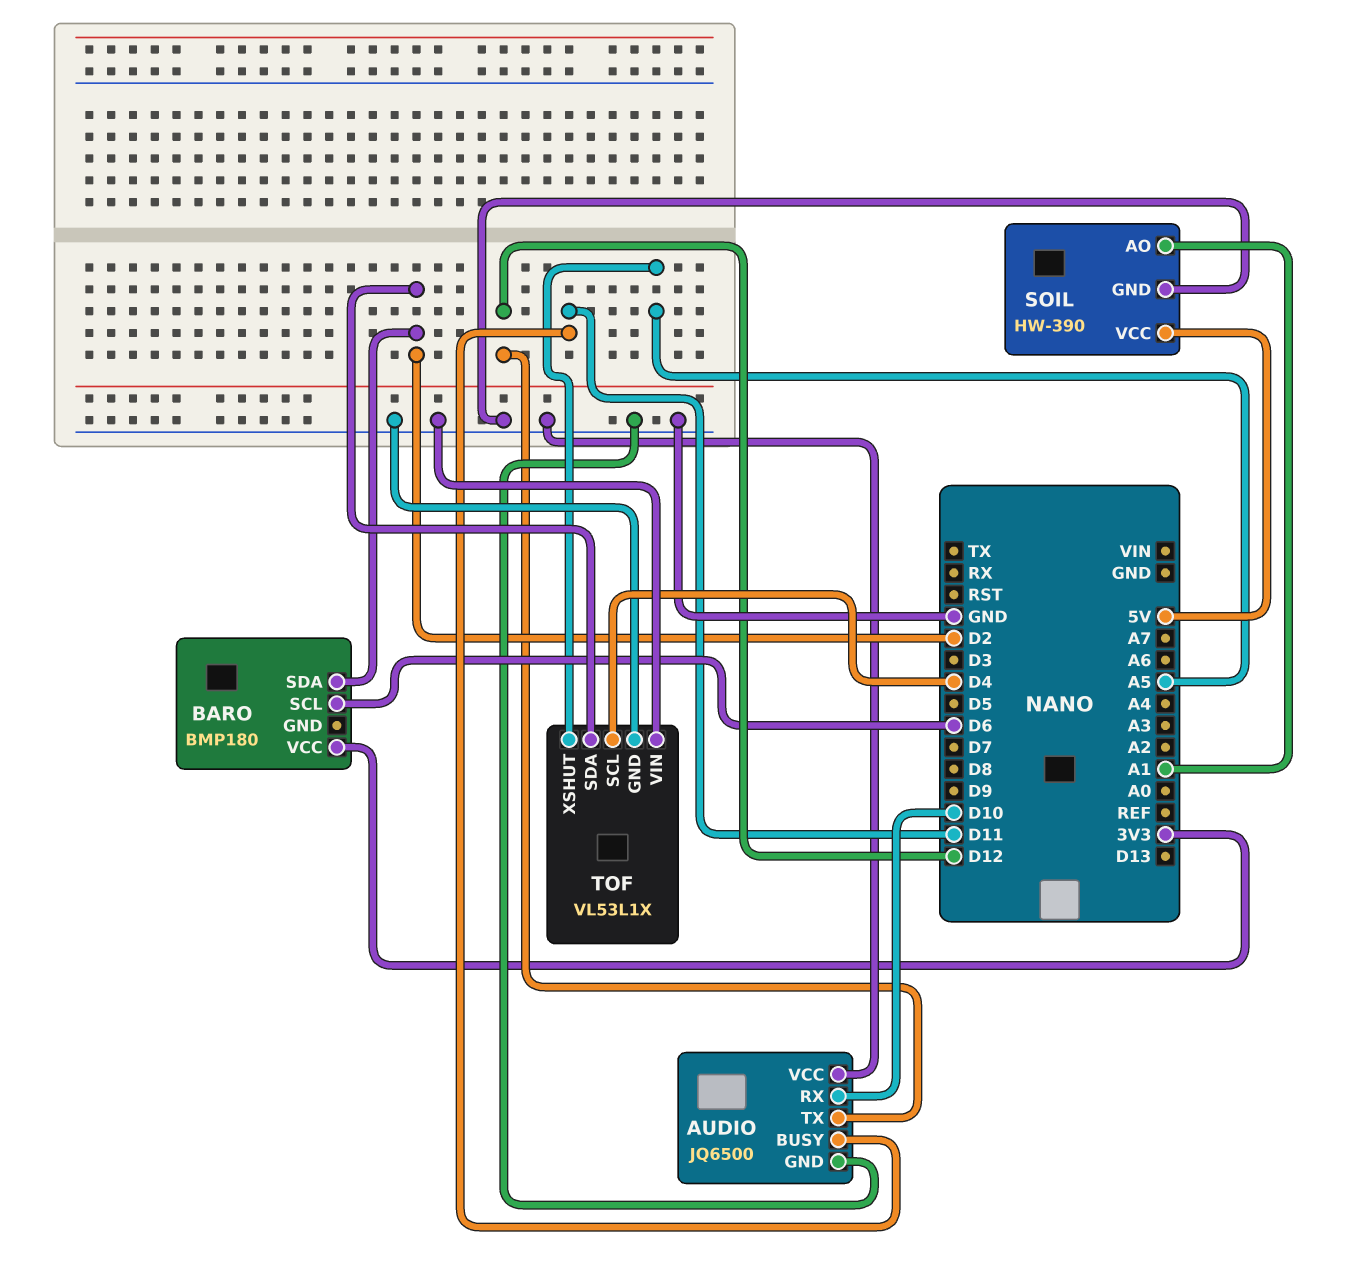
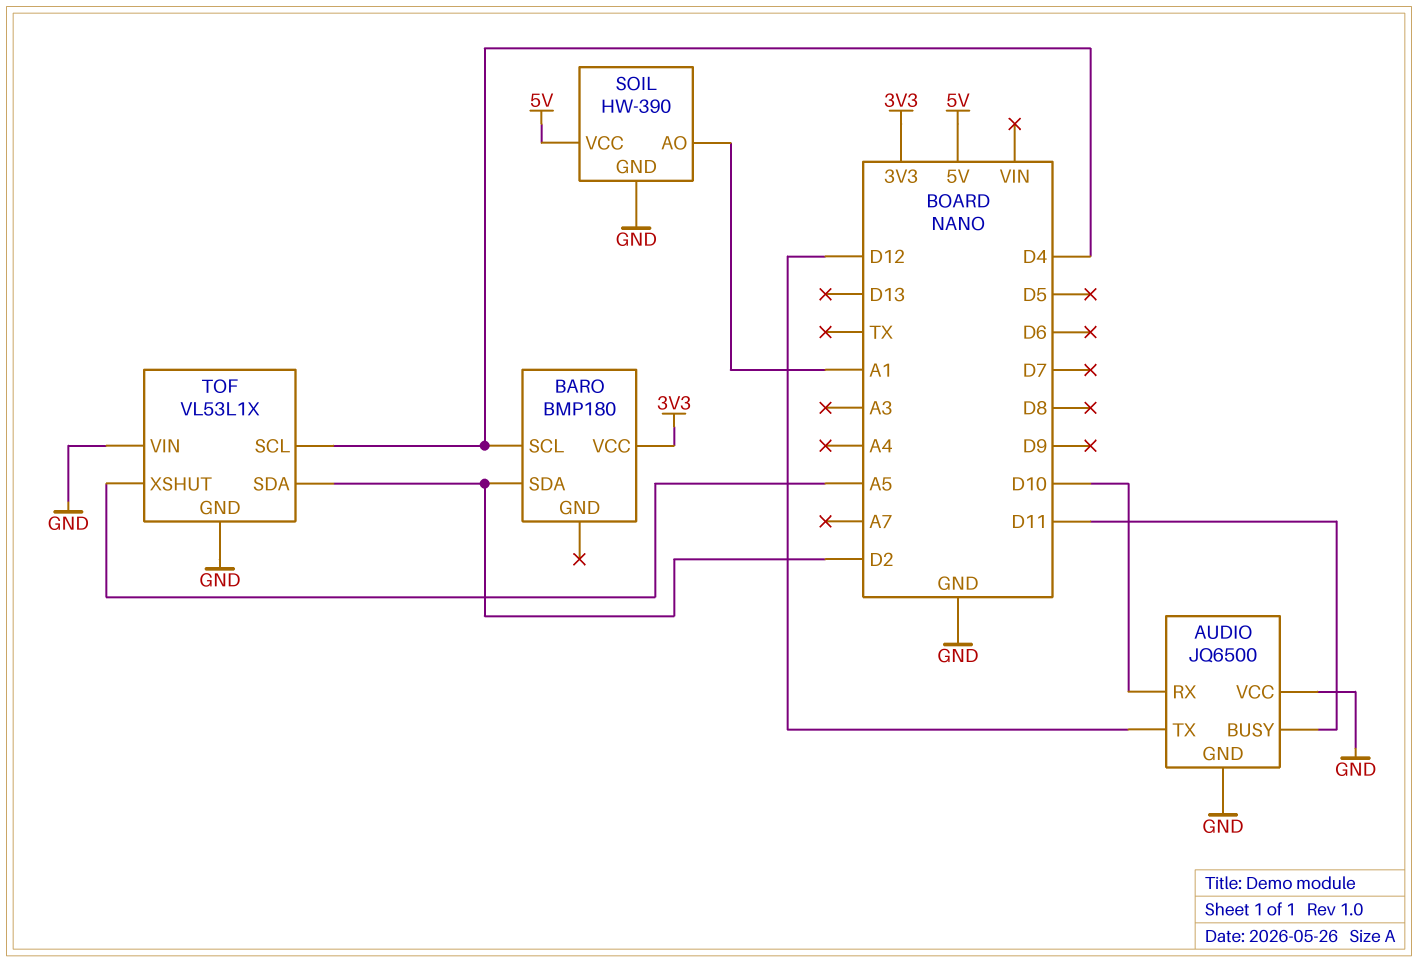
BARO pin SCL: D6 -> D4

